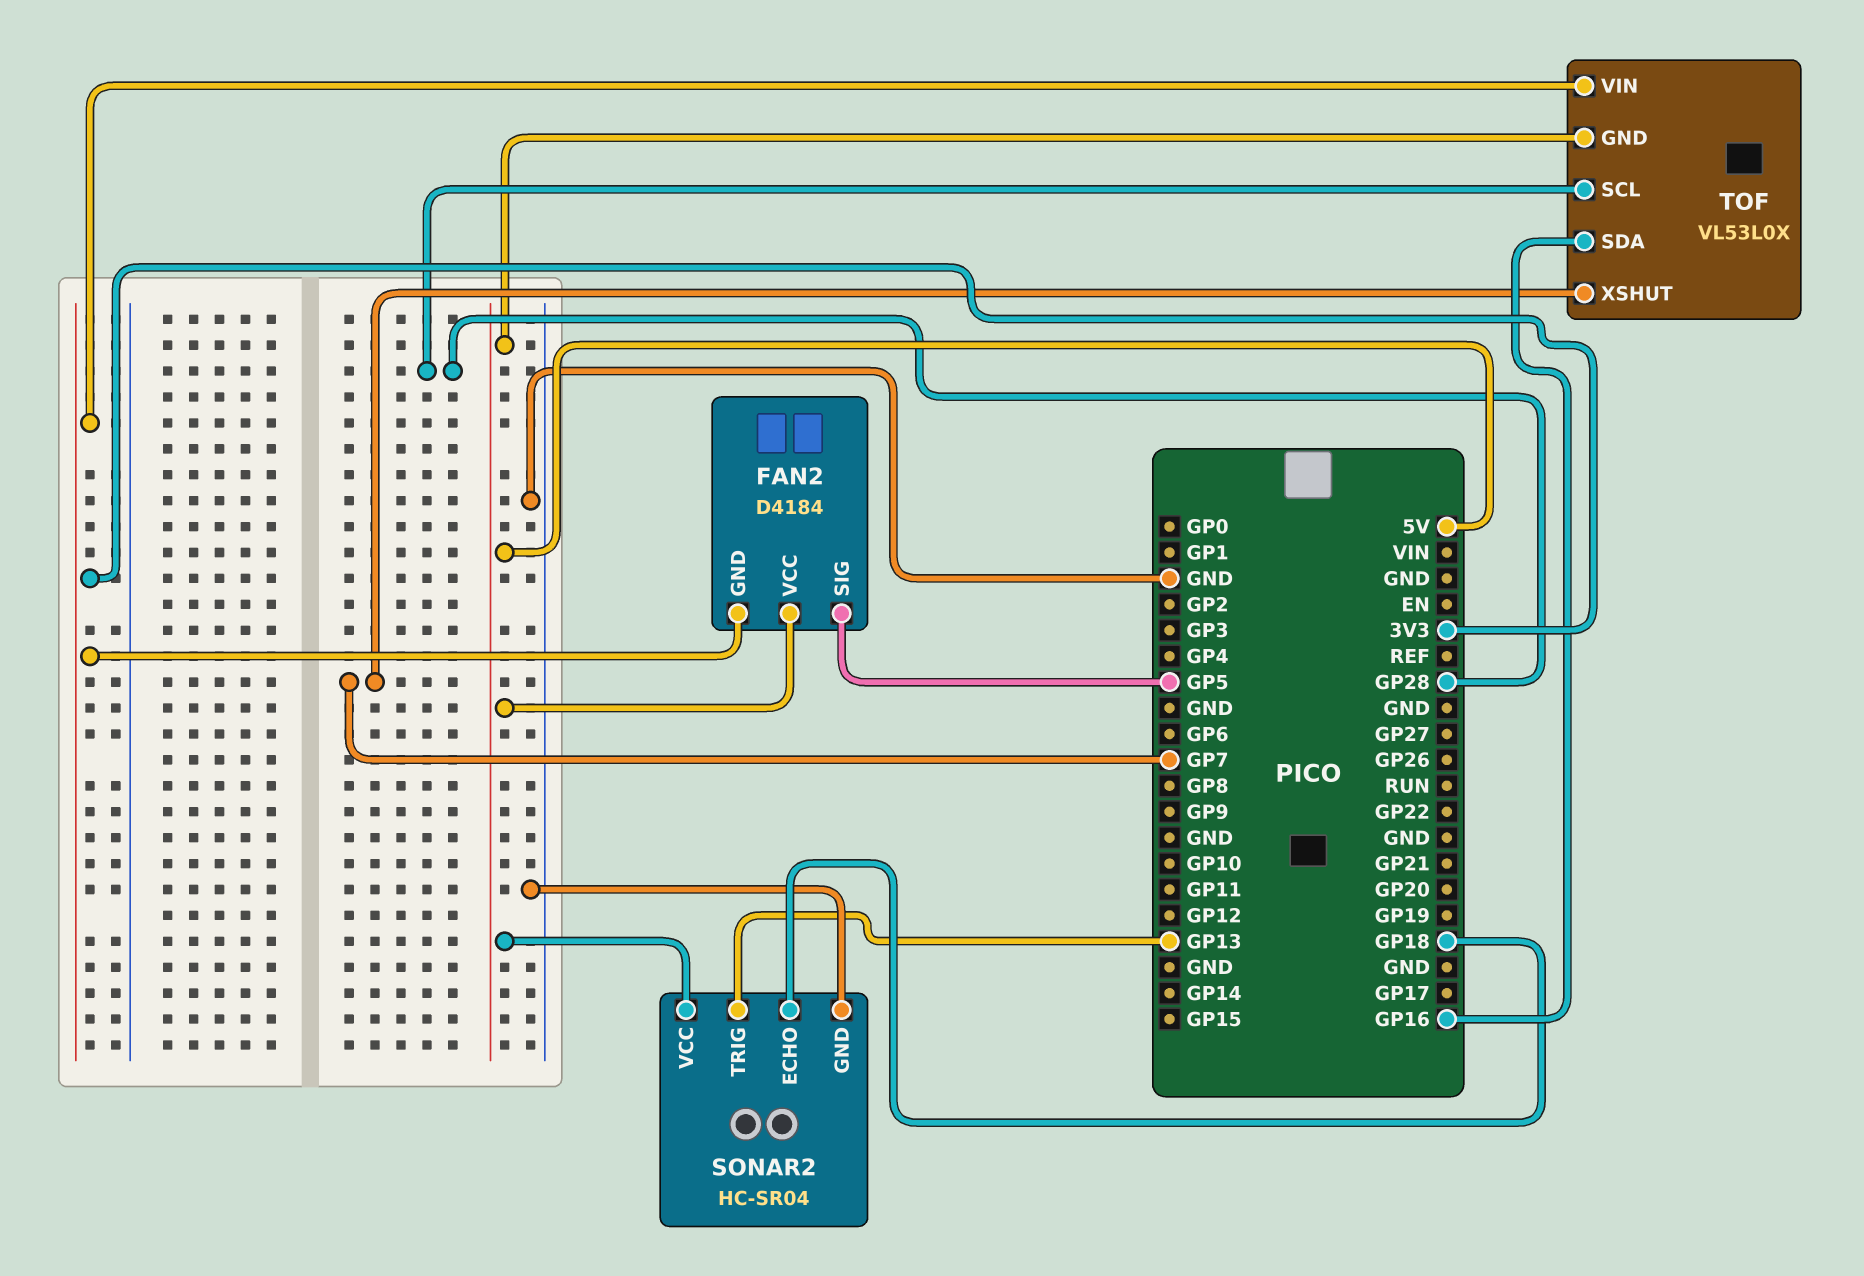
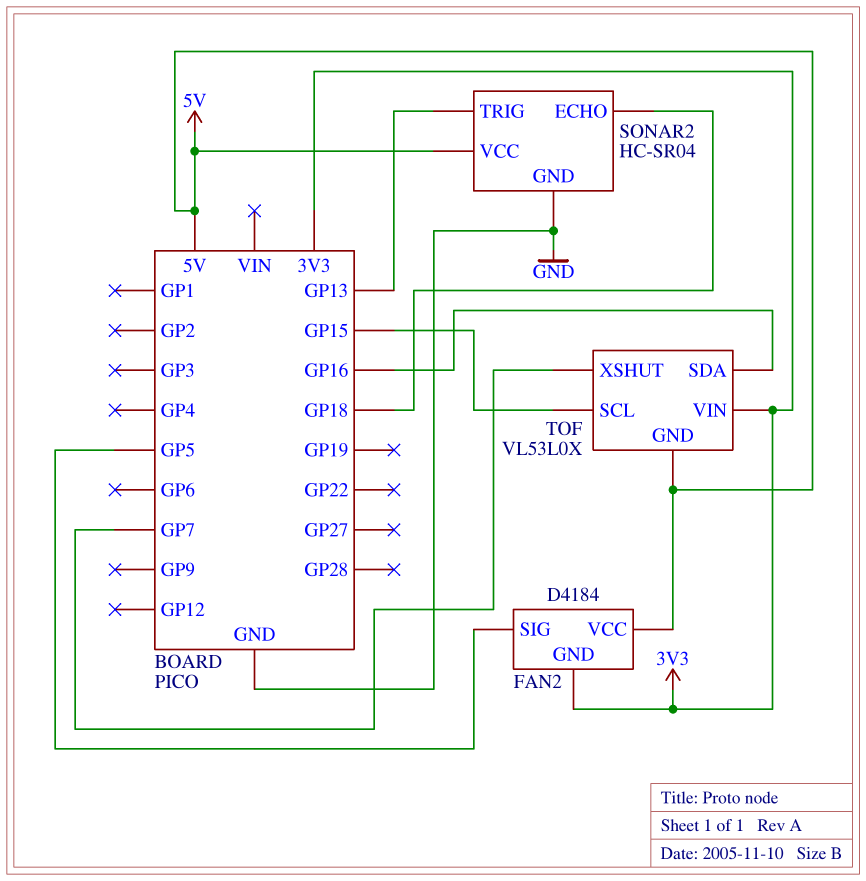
TOF pin SCL: GP28 -> GP15

